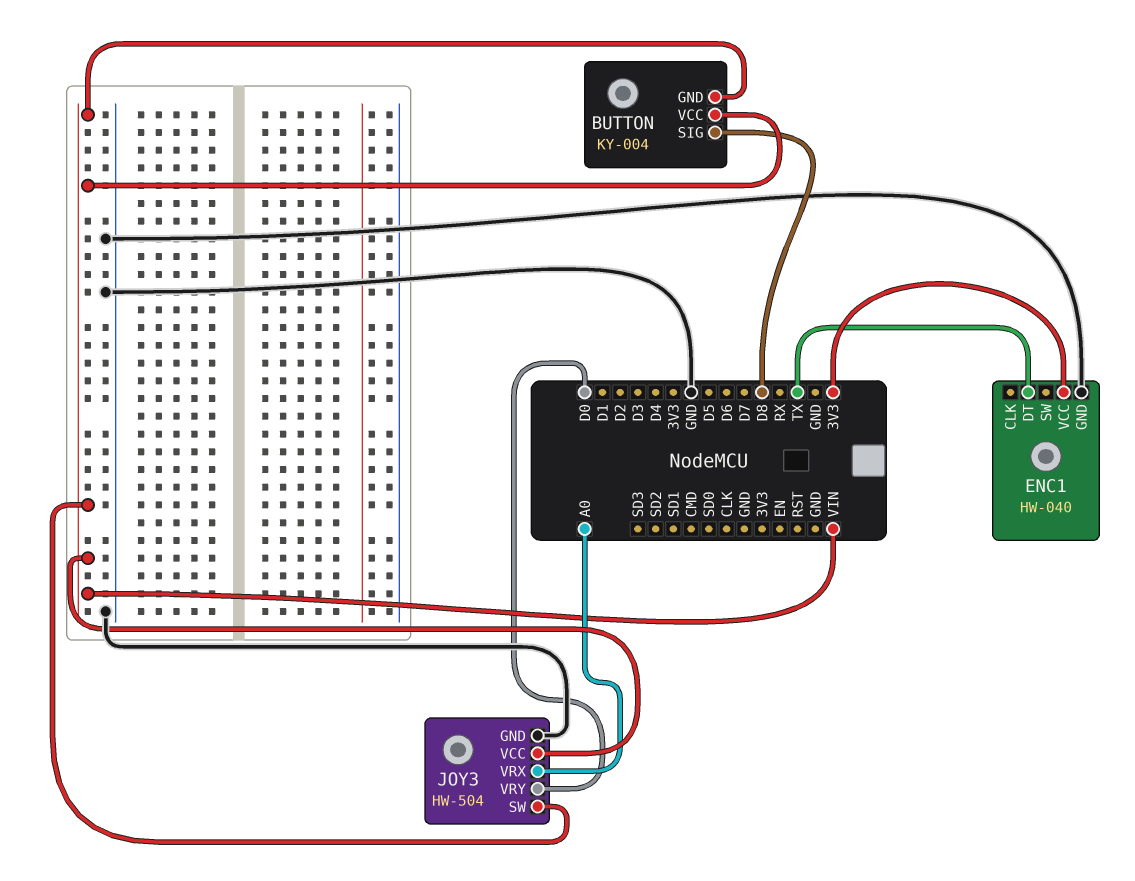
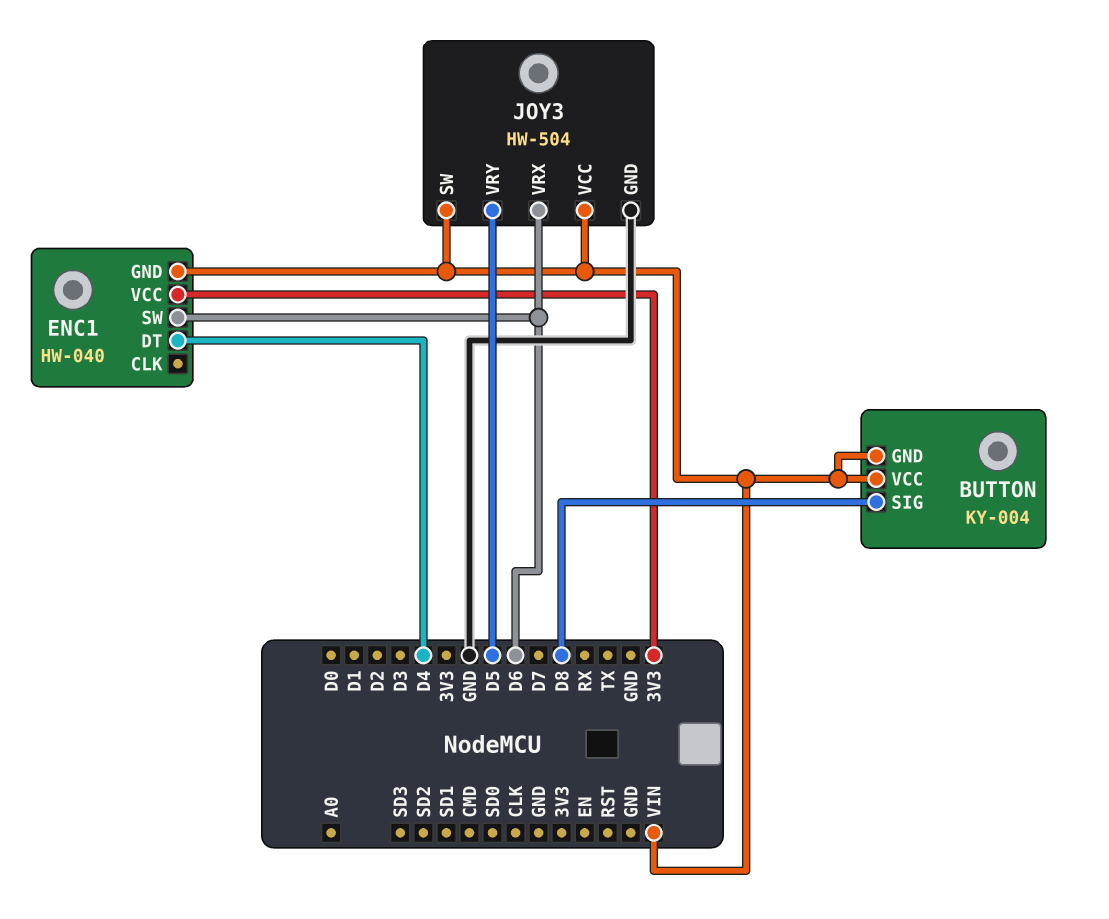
ENC1 pin DT: TX -> D4
ENC1 pin GND: GND -> VIN
ENC1 pin SW: none -> D6
JOY3 pin VRX: A0 -> D6
JOY3 pin VRY: D0 -> D5

